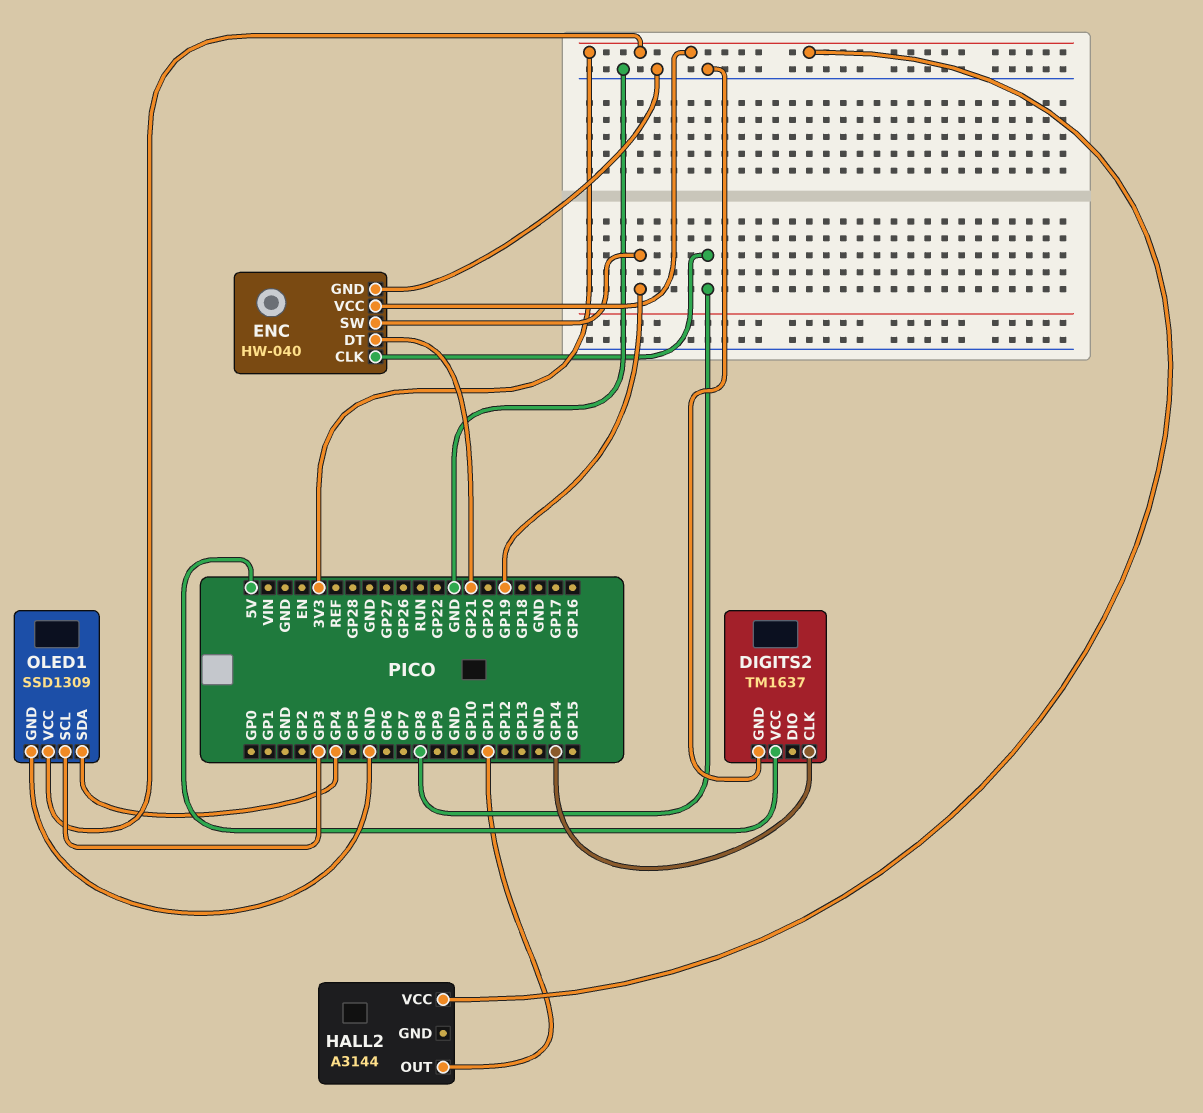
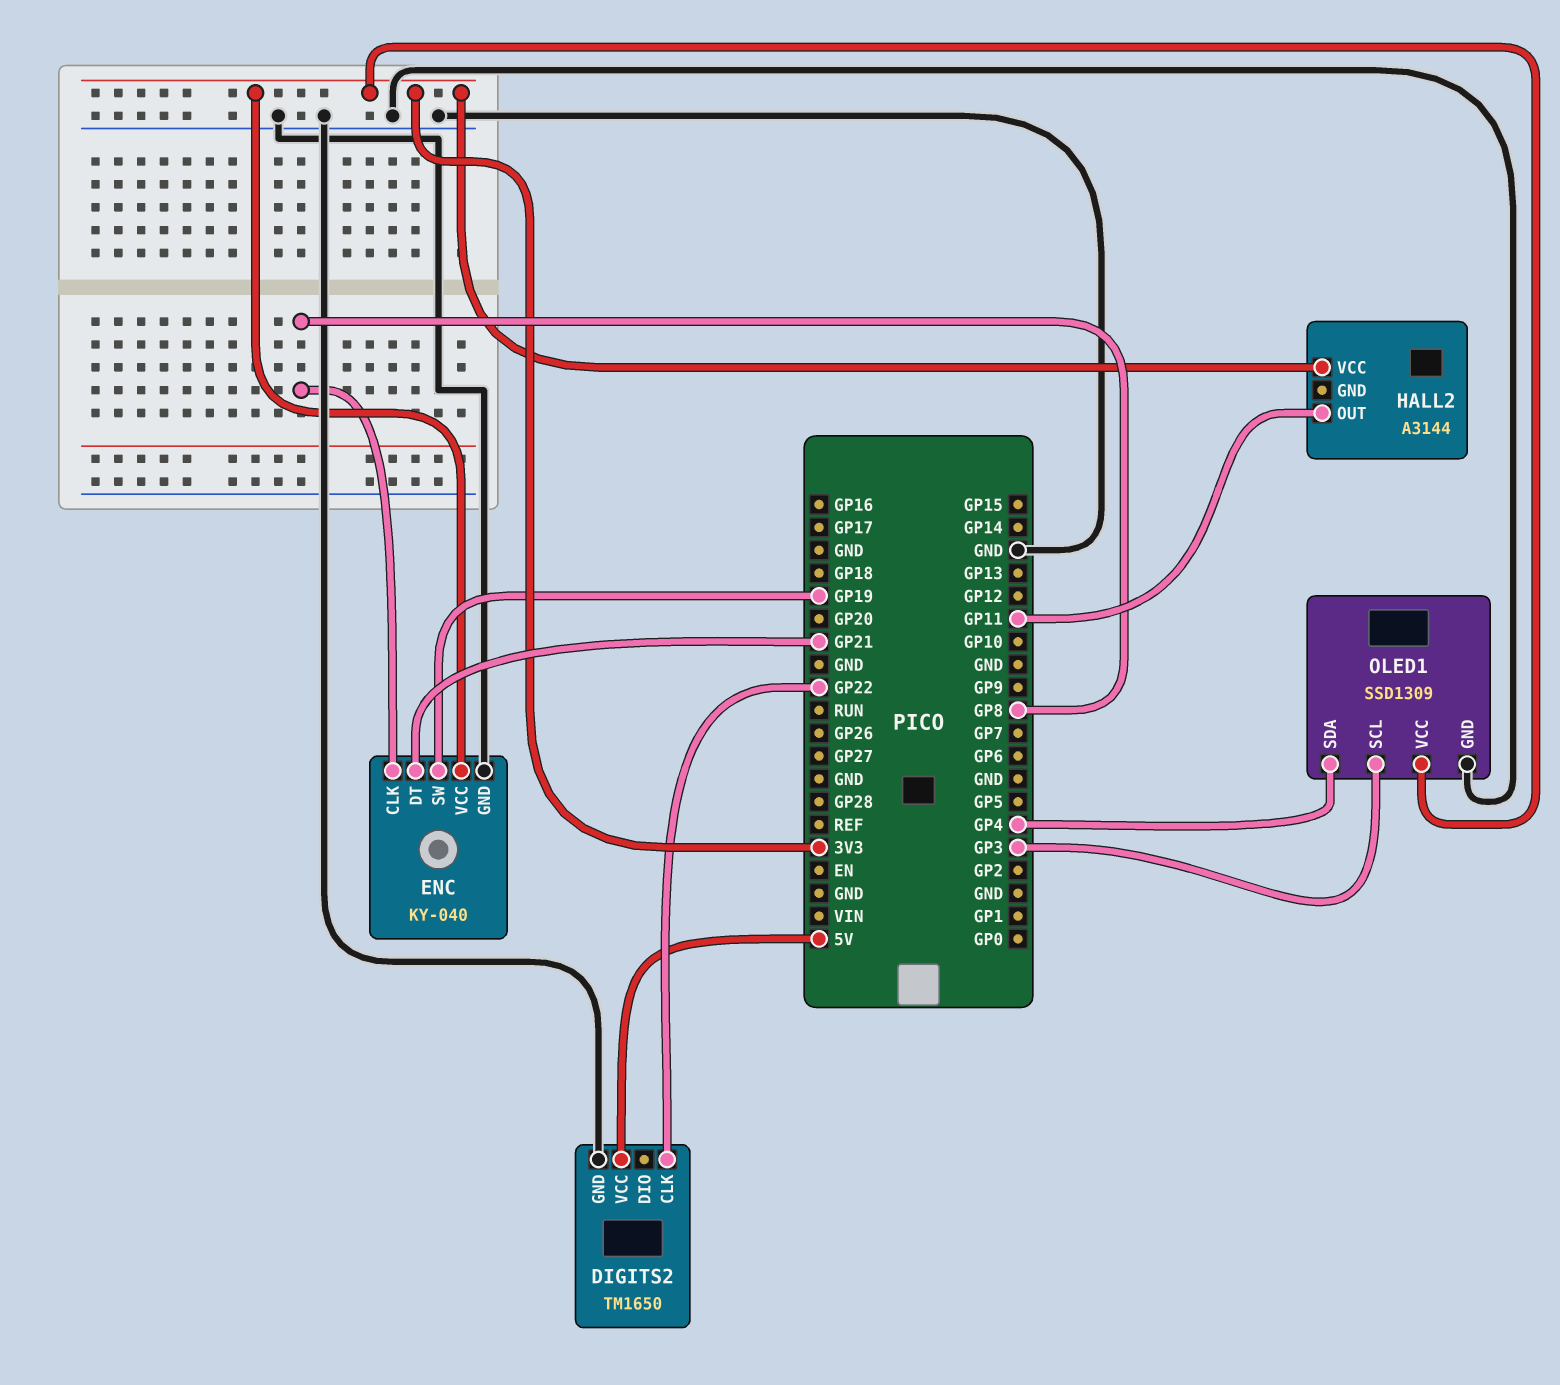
DIGITS2: TM1637 -> TM1650
DIGITS2 pin CLK: GP14 -> GP22
ENC: HW-040 -> KY-040

